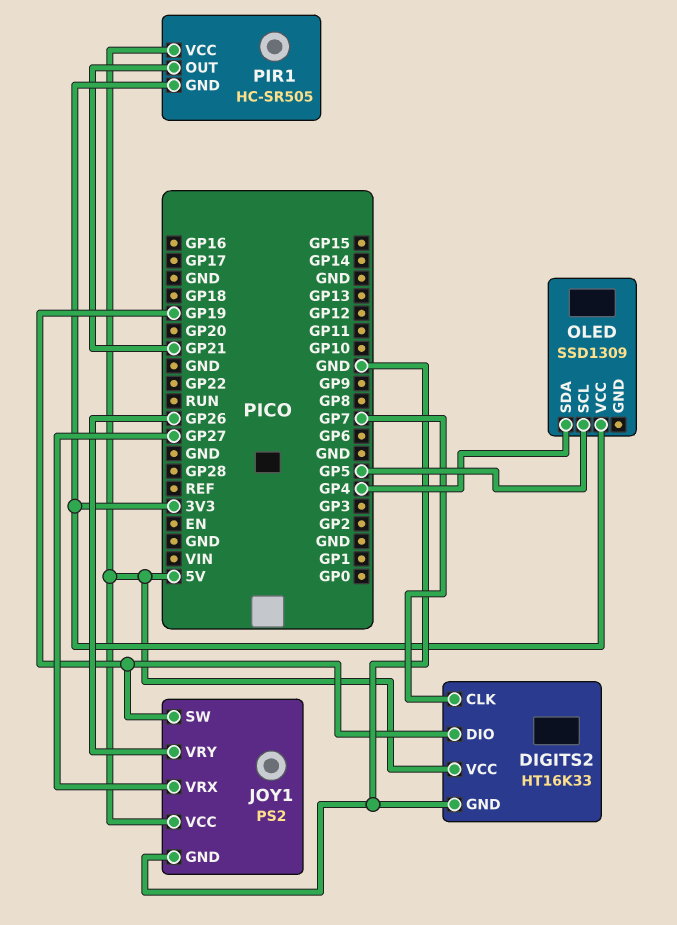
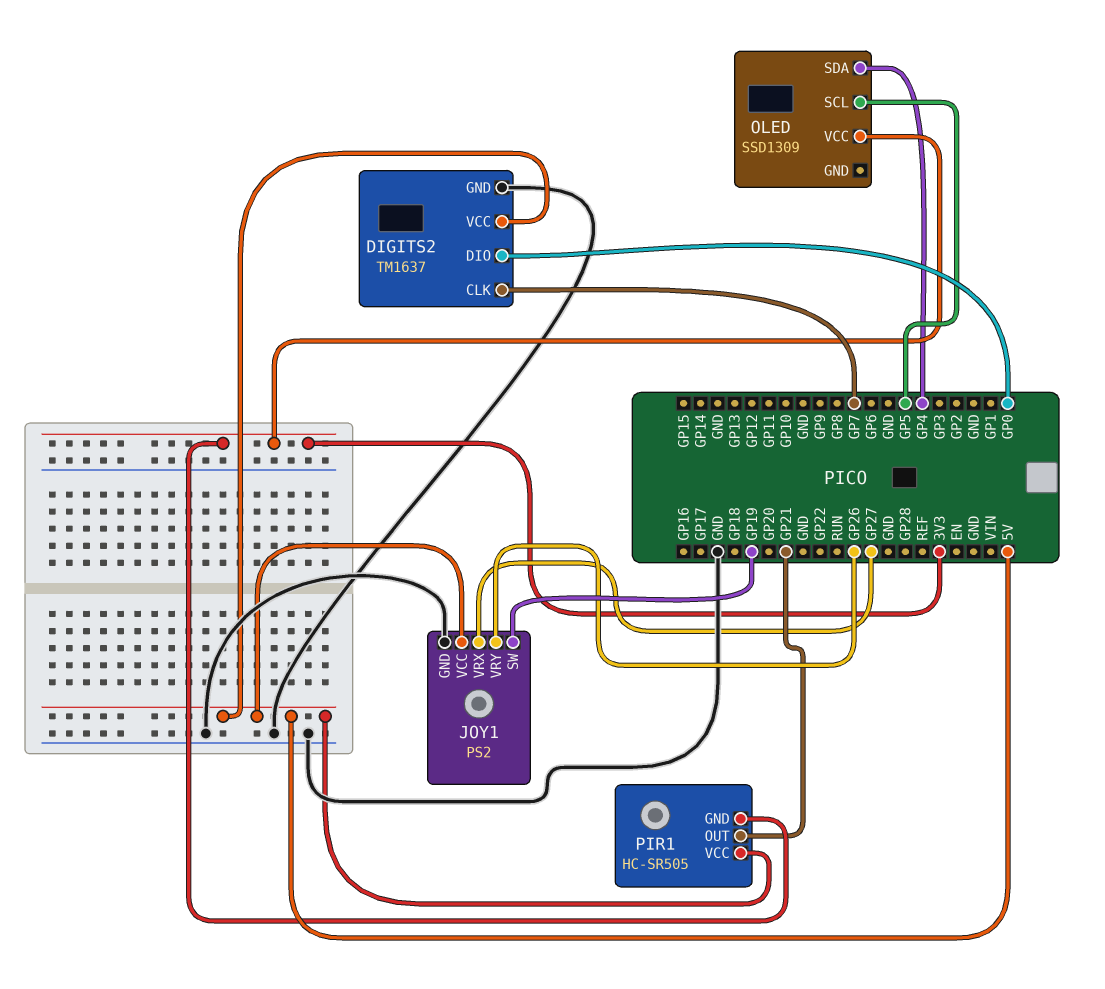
DIGITS2: HT16K33 -> TM1637
DIGITS2 pin DIO: GP19 -> GP0

